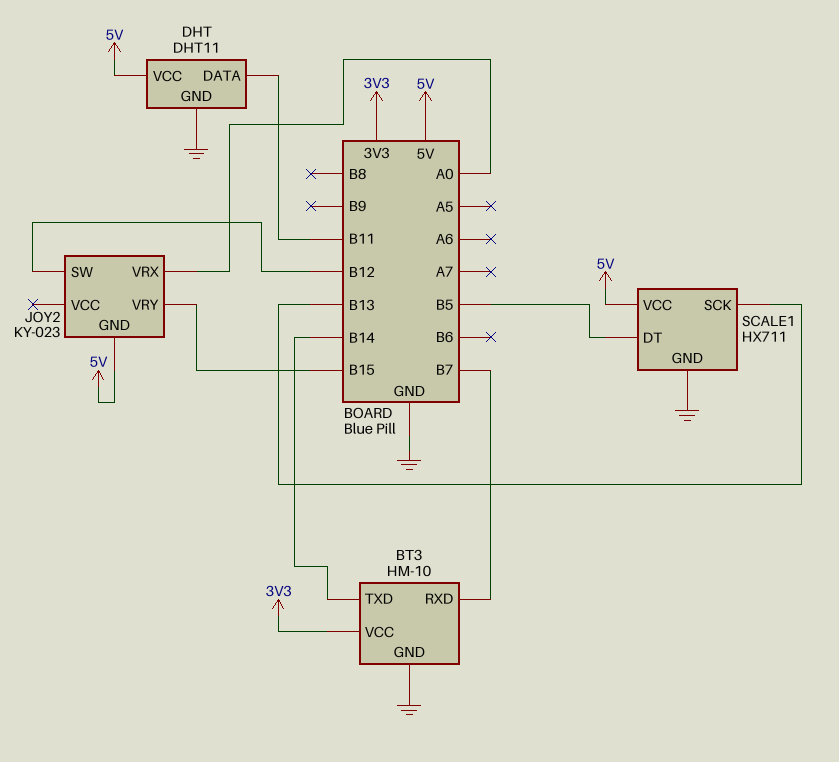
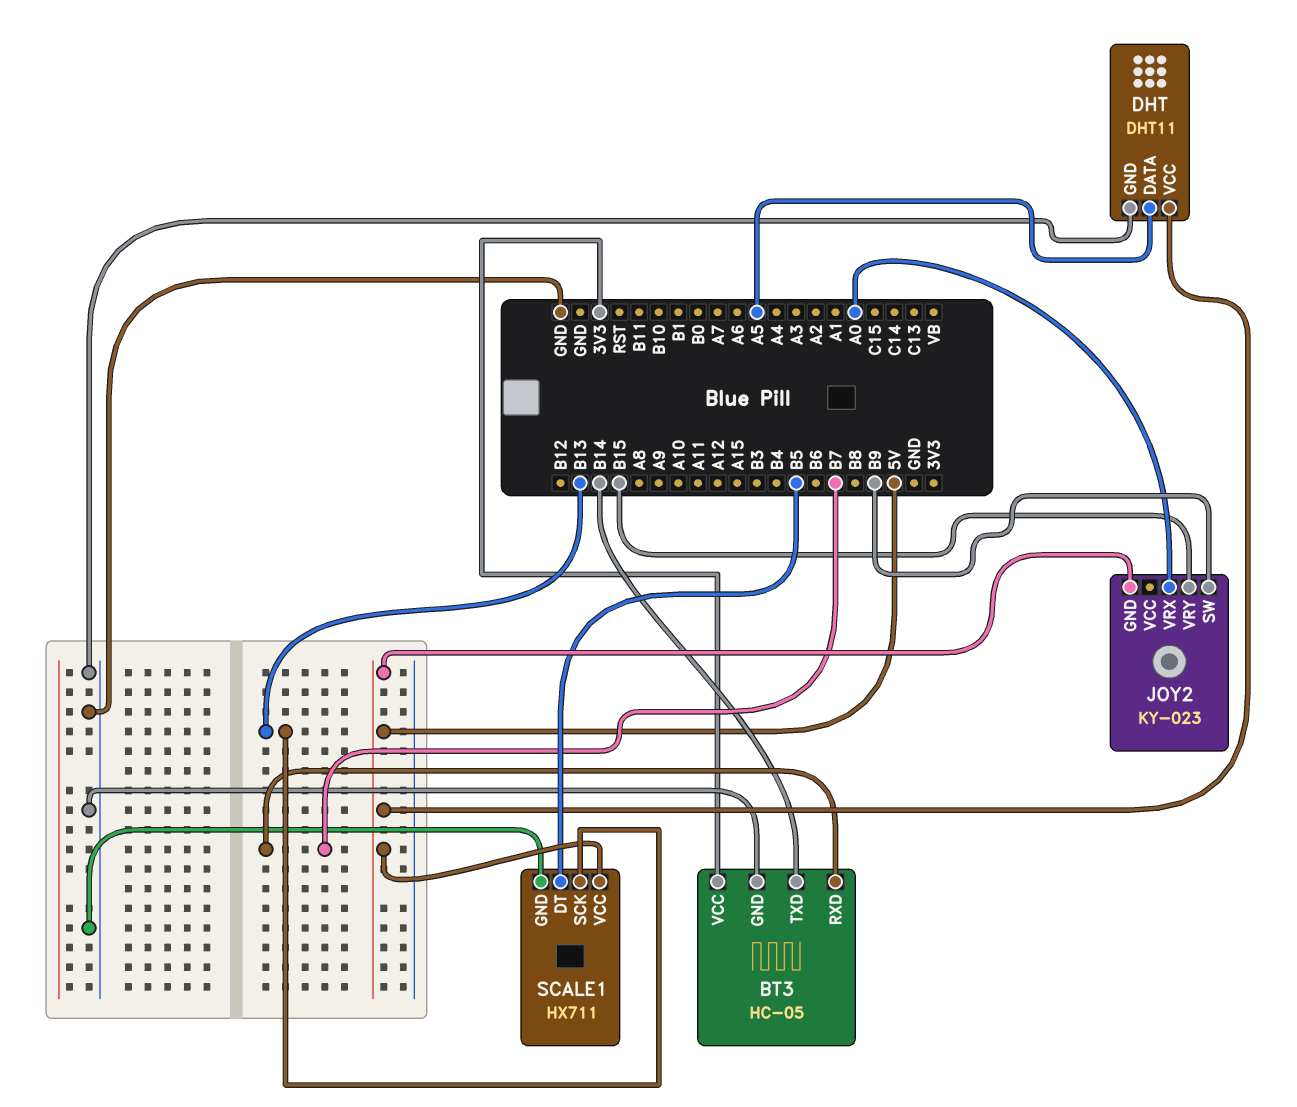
BT3: HM-10 -> HC-05
DHT pin DATA: B11 -> A5
JOY2 pin SW: B12 -> B9

